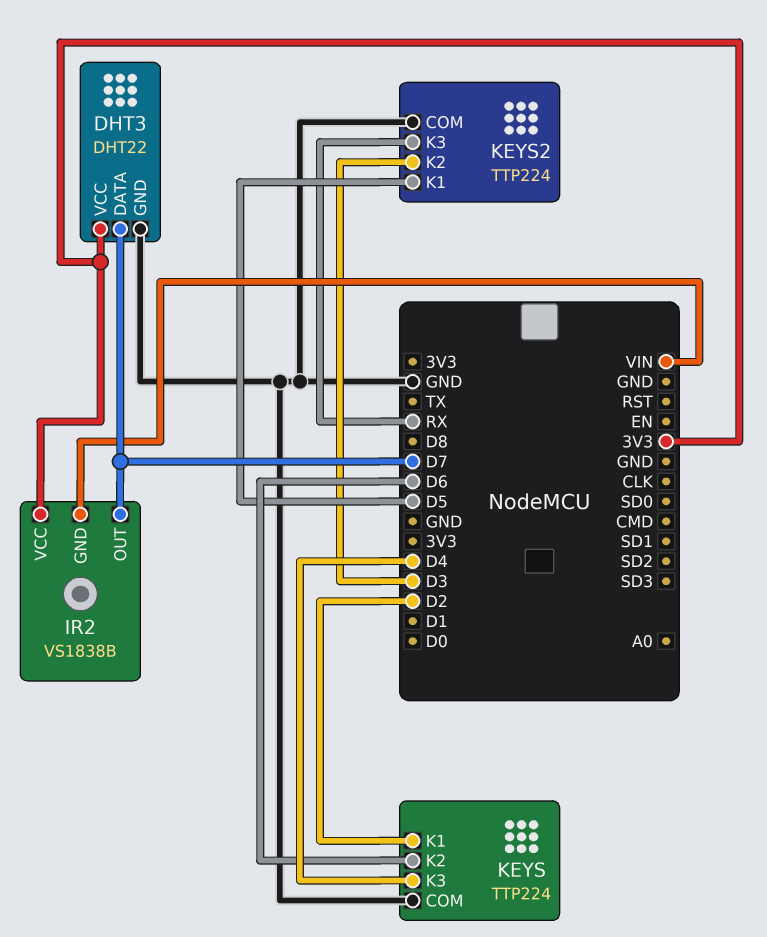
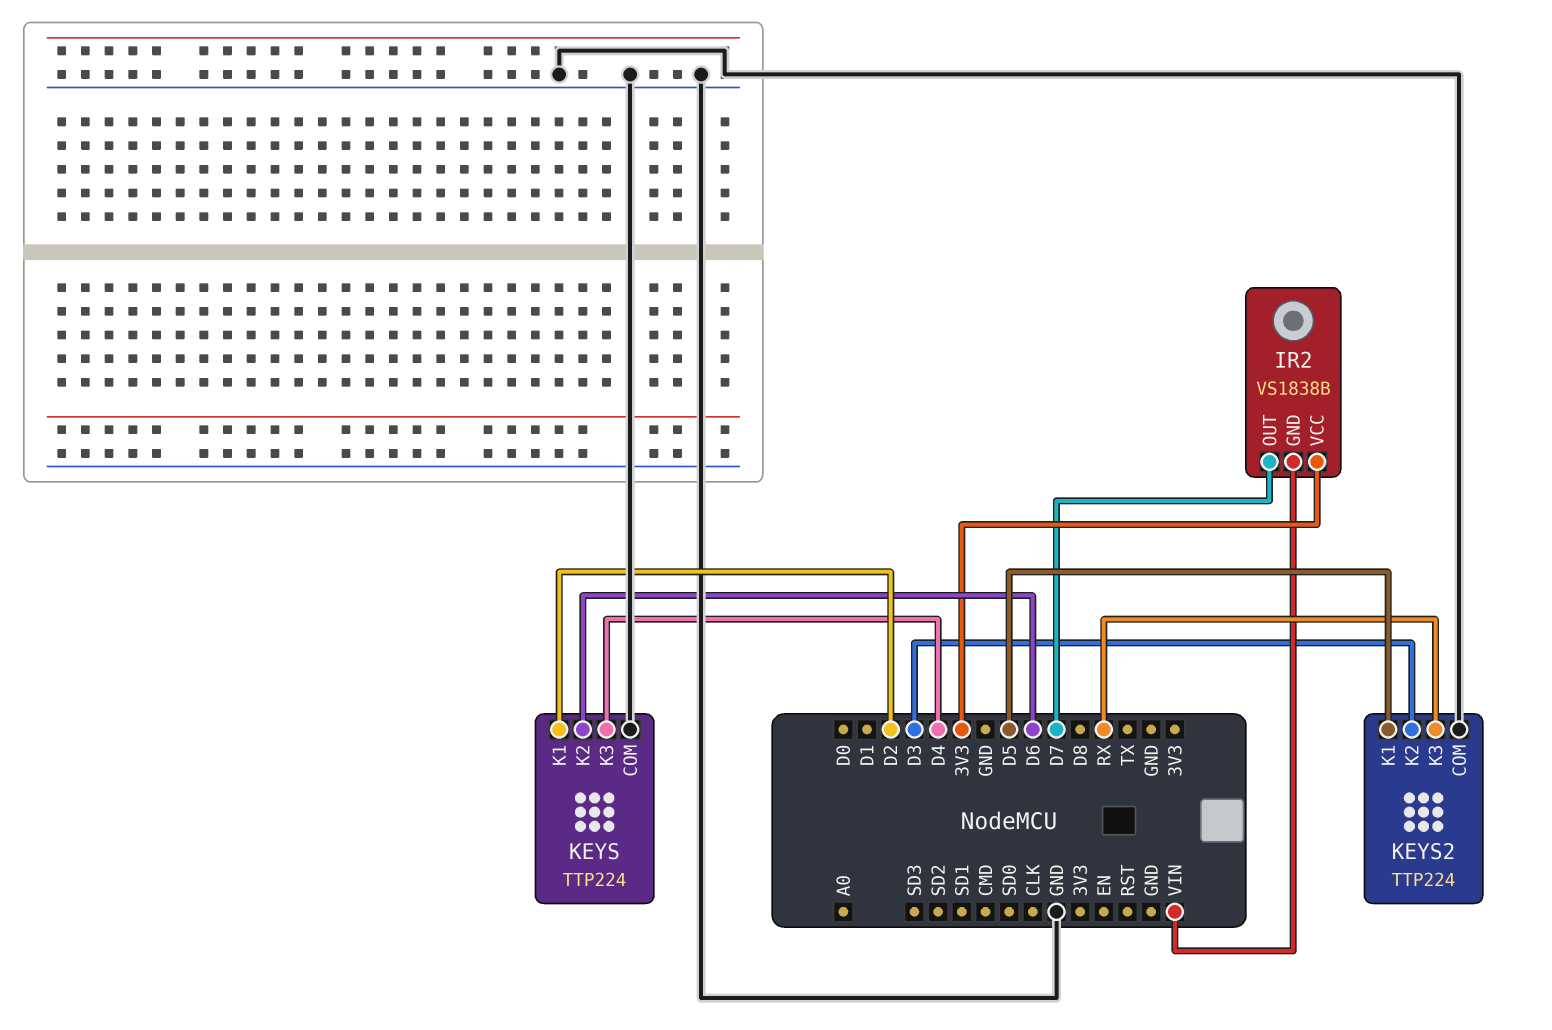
DHT3: DHT22 -> none
DHT3 pin DATA: D7 -> none
DHT3 pin GND: GND -> none
DHT3 pin VCC: 3V3 -> none

